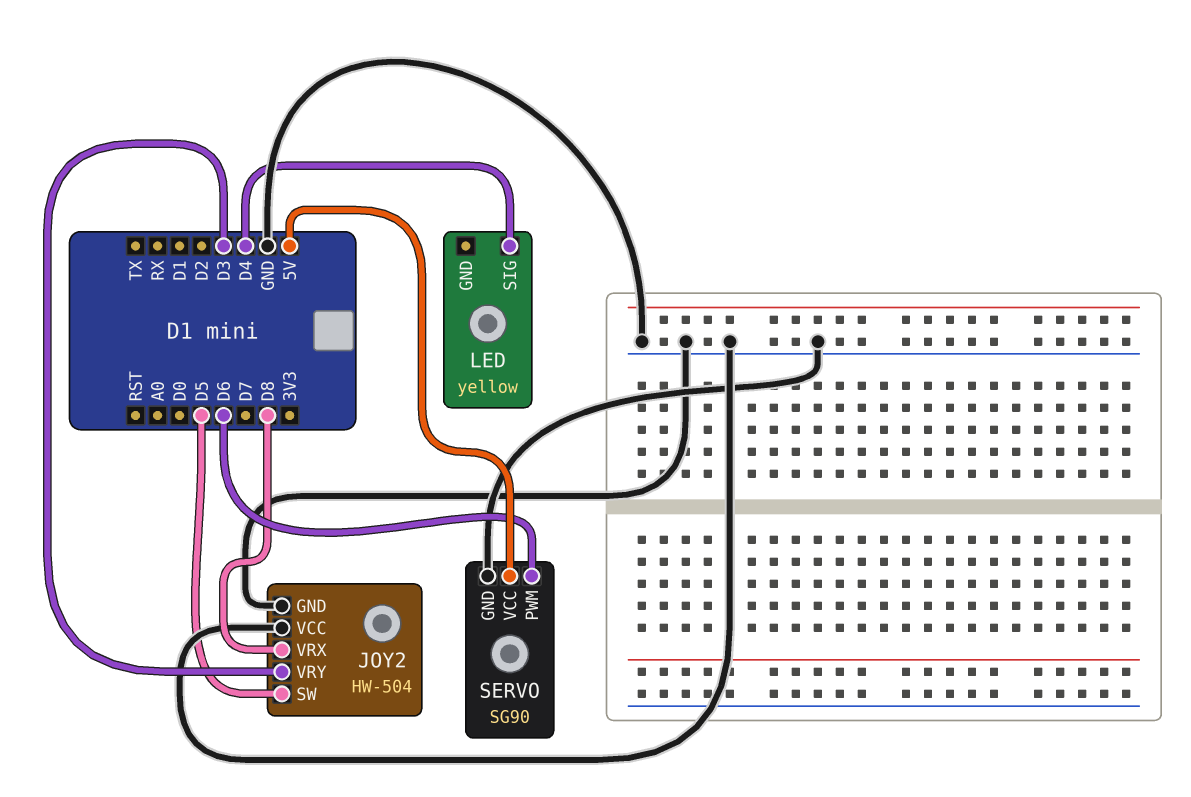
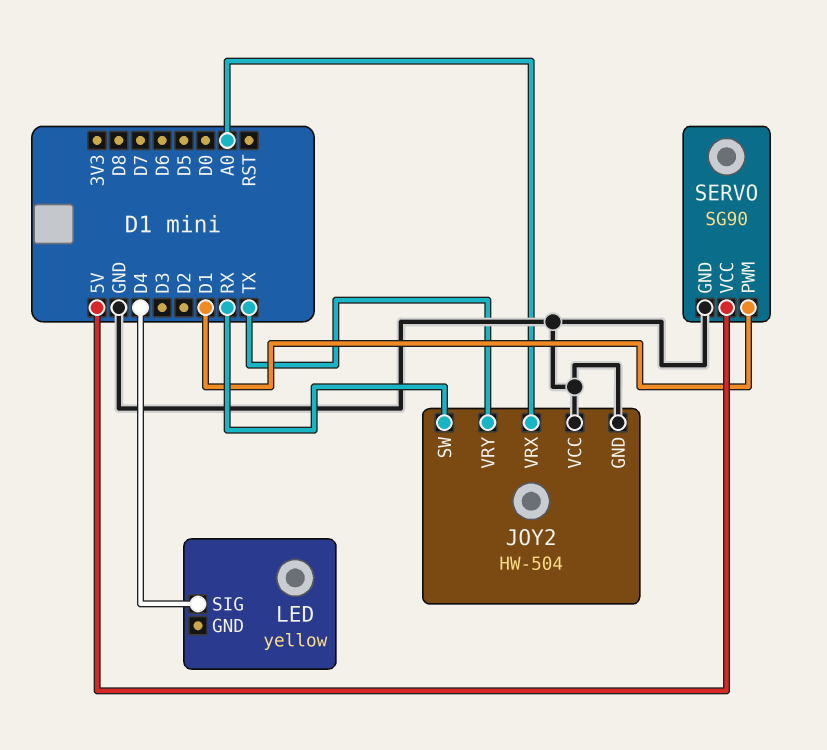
JOY2 pin SW: D5 -> RX
JOY2 pin VRX: D8 -> A0
JOY2 pin VRY: D3 -> TX
SERVO pin PWM: D6 -> D1

